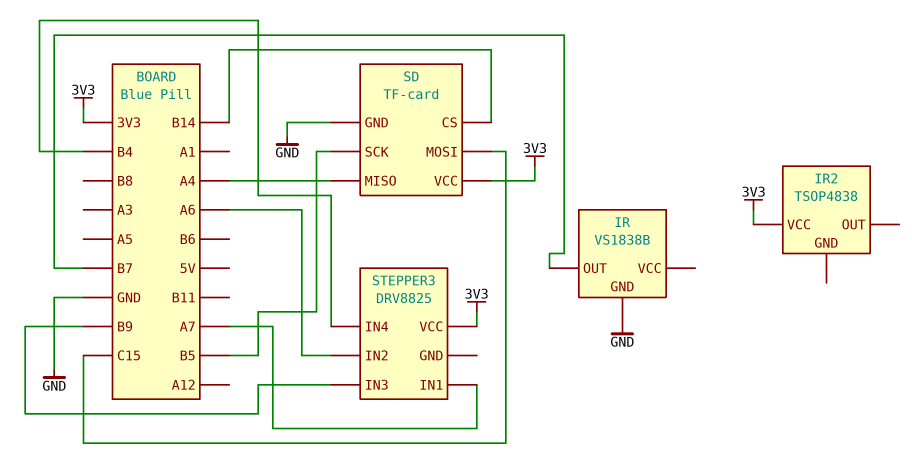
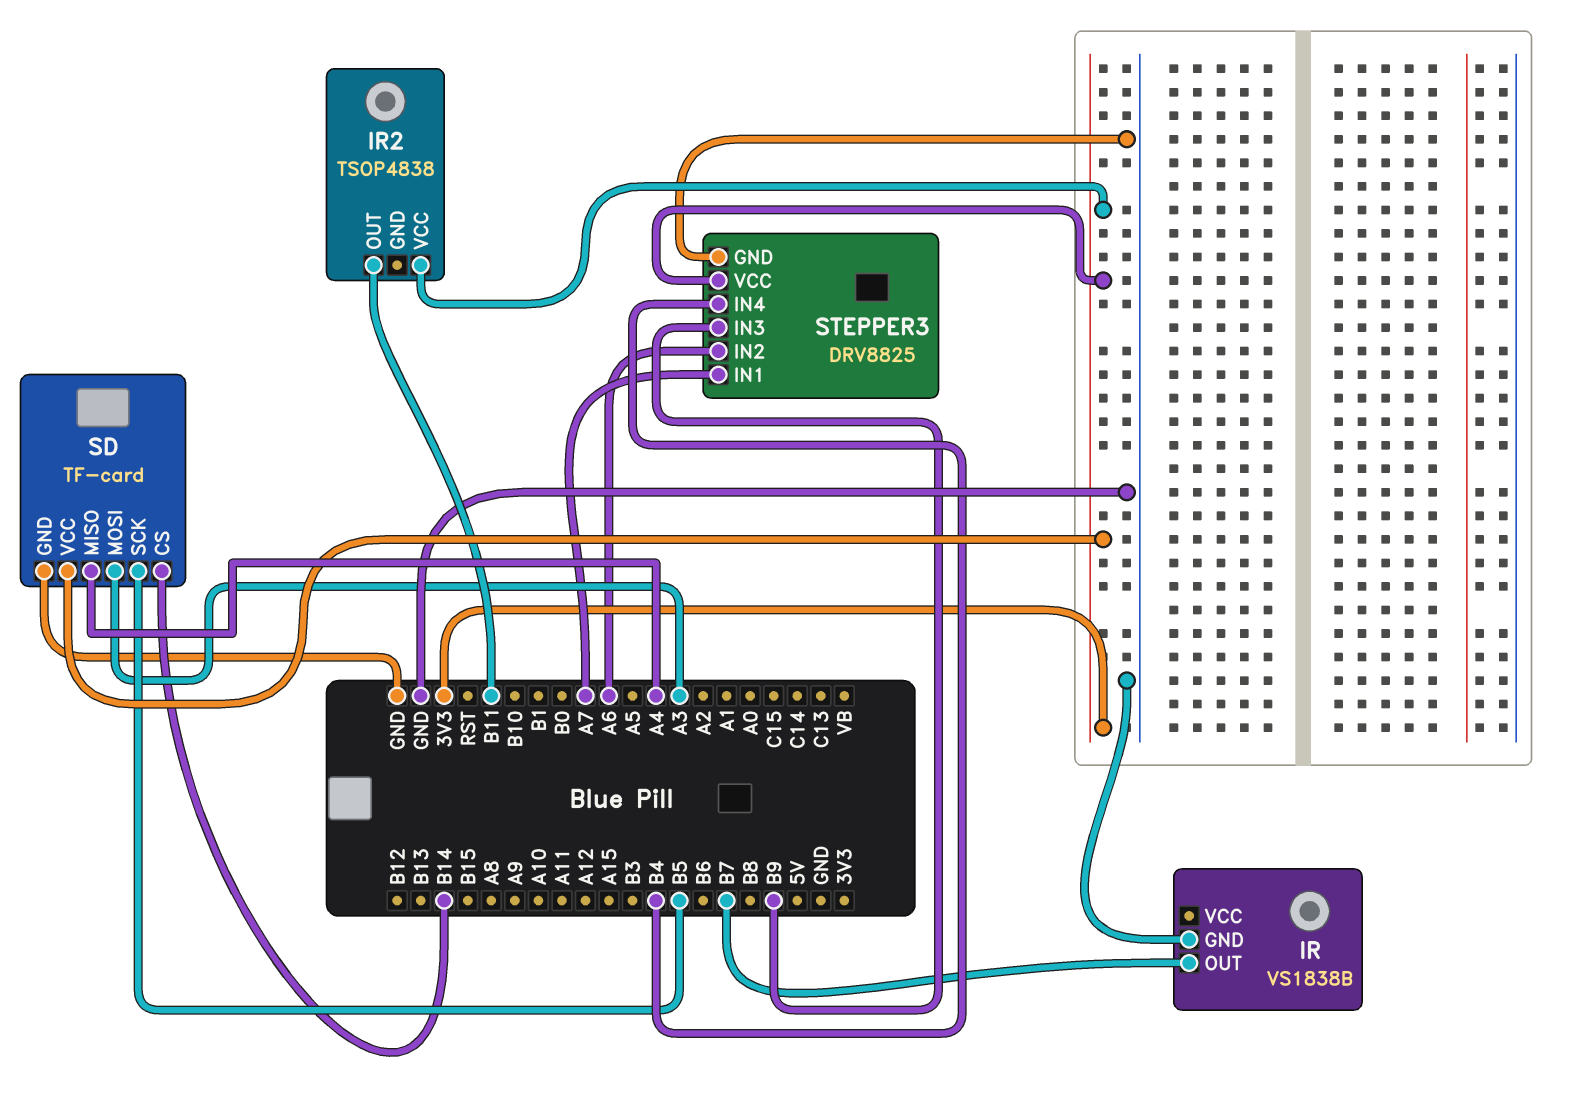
IR2 pin OUT: none -> B11
SD pin MOSI: C15 -> A3
STEPPER3 pin GND: none -> GND

